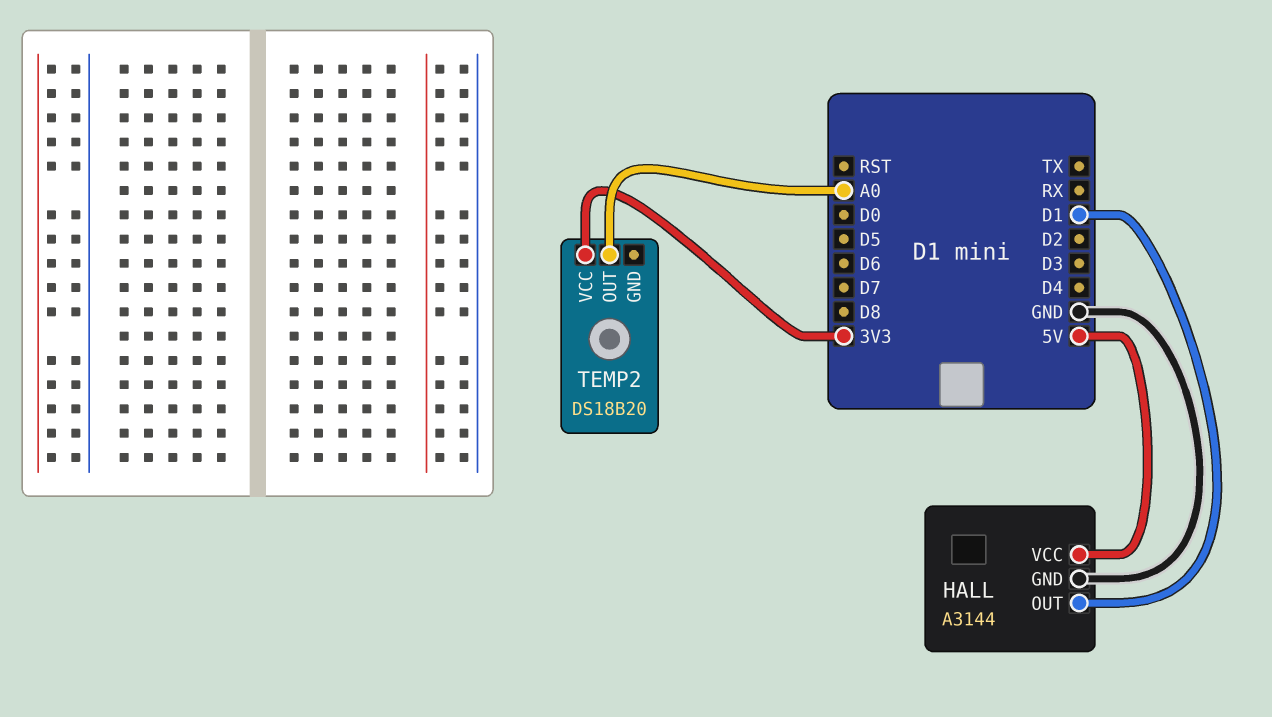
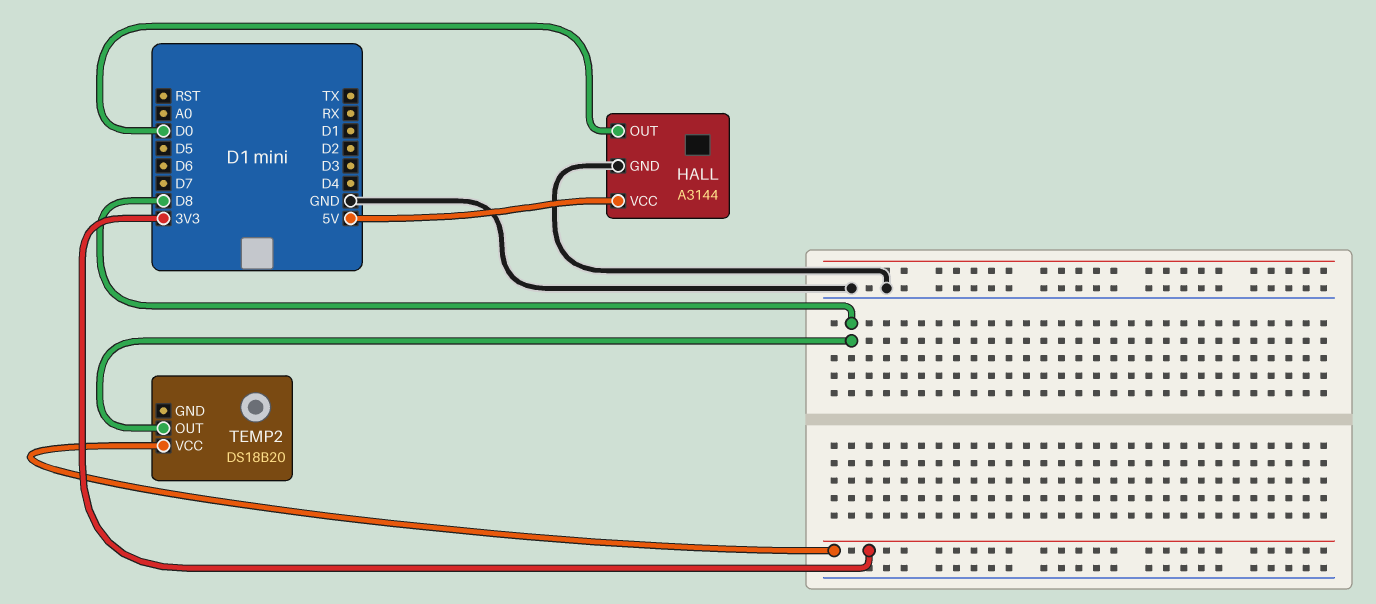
HALL pin OUT: D1 -> D0
TEMP2 pin OUT: A0 -> D8

